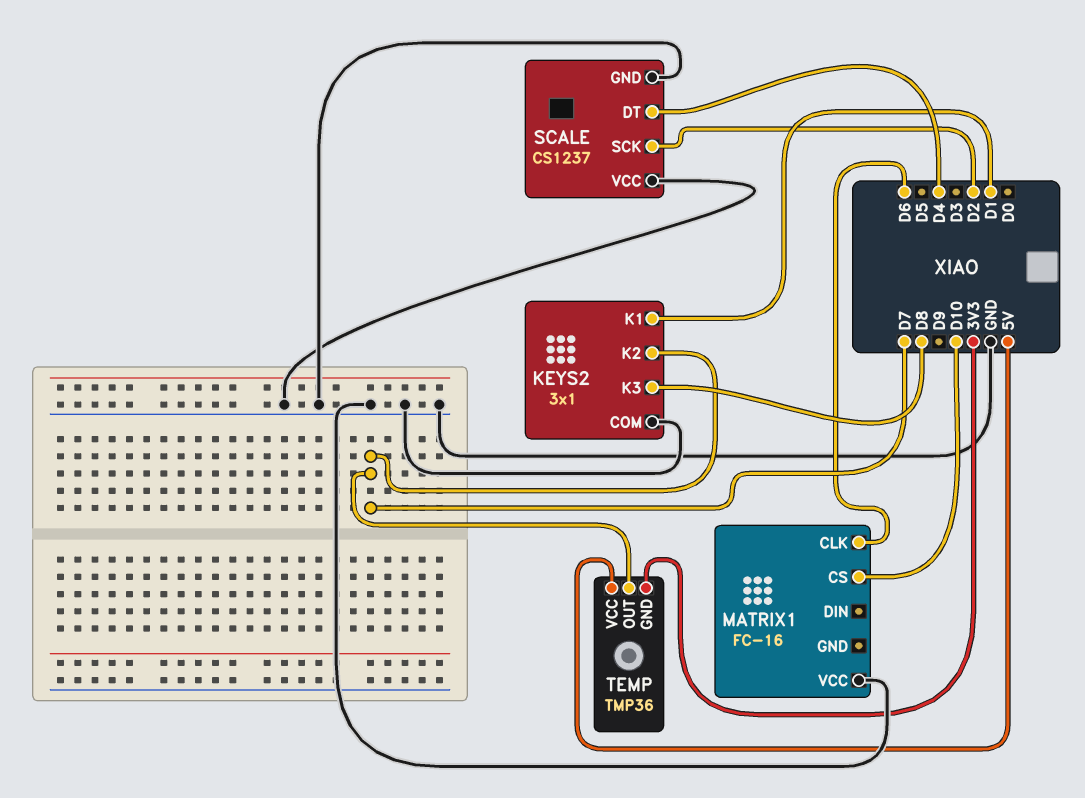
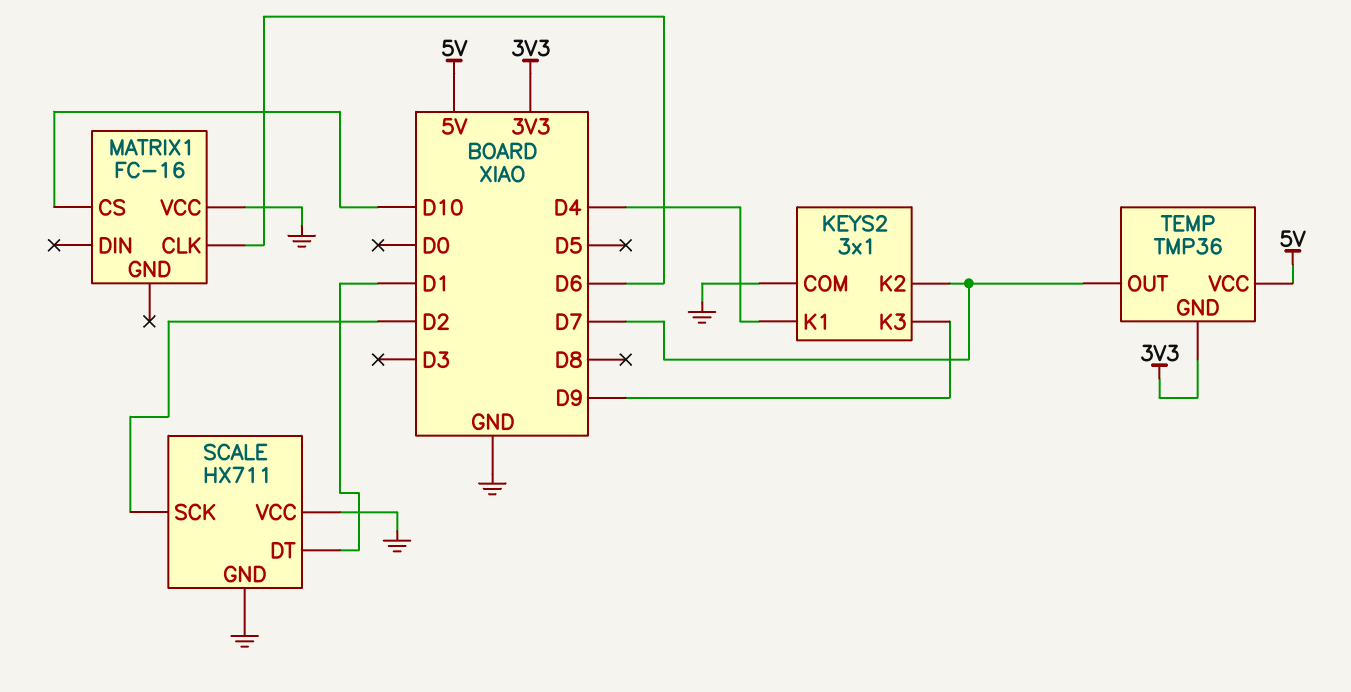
KEYS2 pin K1: D1 -> D4
KEYS2 pin K3: D8 -> D9
SCALE: CS1237 -> HX711
SCALE pin DT: D4 -> D1

